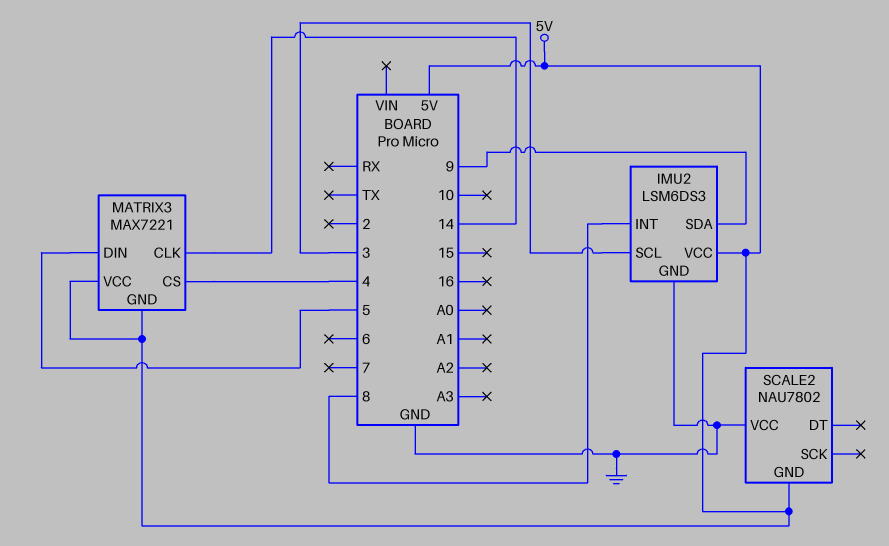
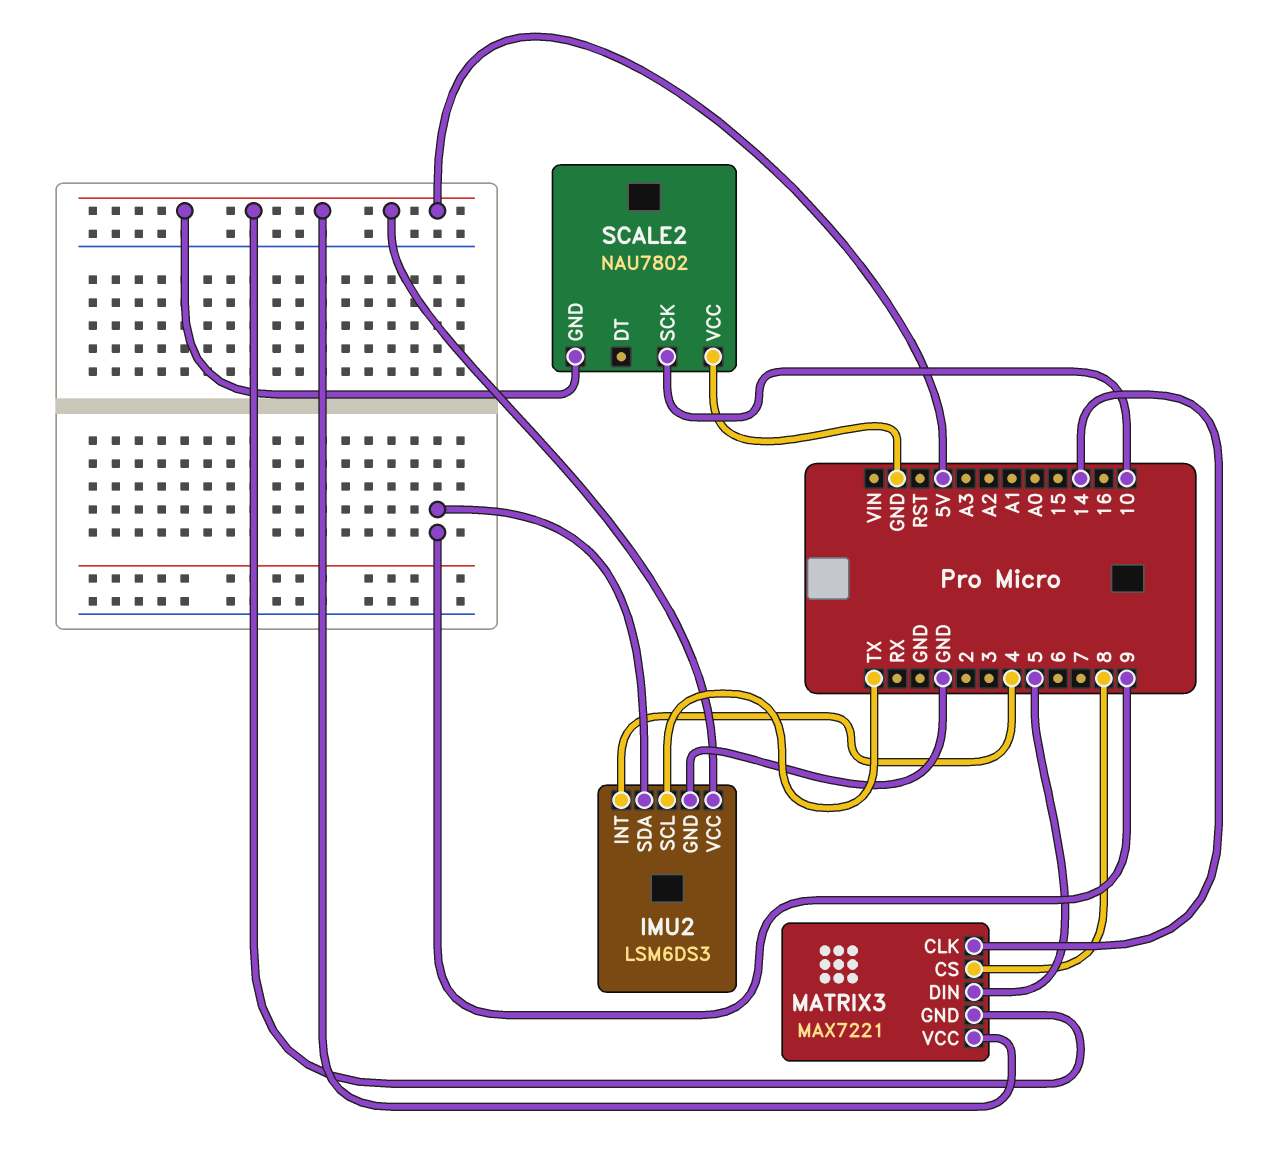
IMU2 pin INT: 8 -> 4
IMU2 pin SCL: 3 -> TX
MATRIX3 pin CS: 4 -> 8
SCALE2 pin SCK: none -> 10

